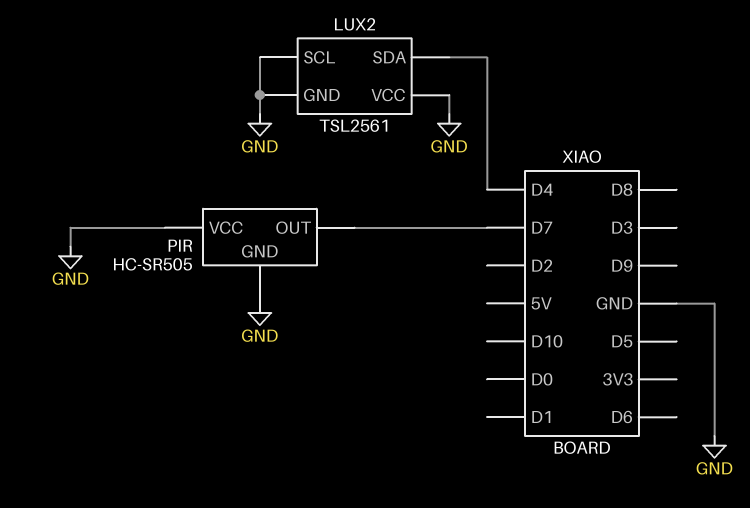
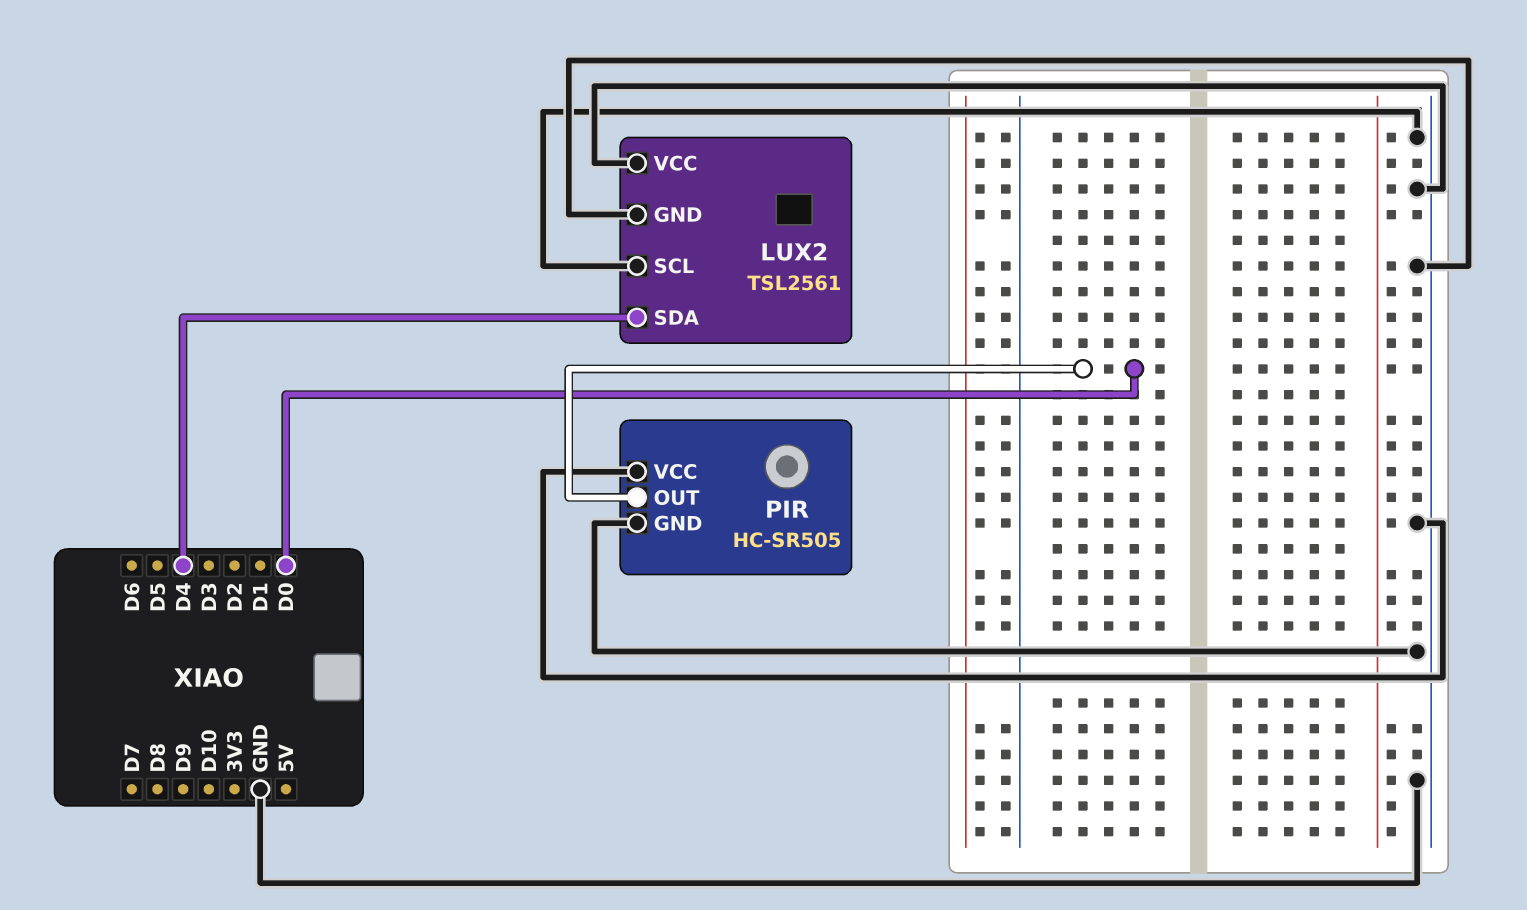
PIR pin OUT: D7 -> D0

